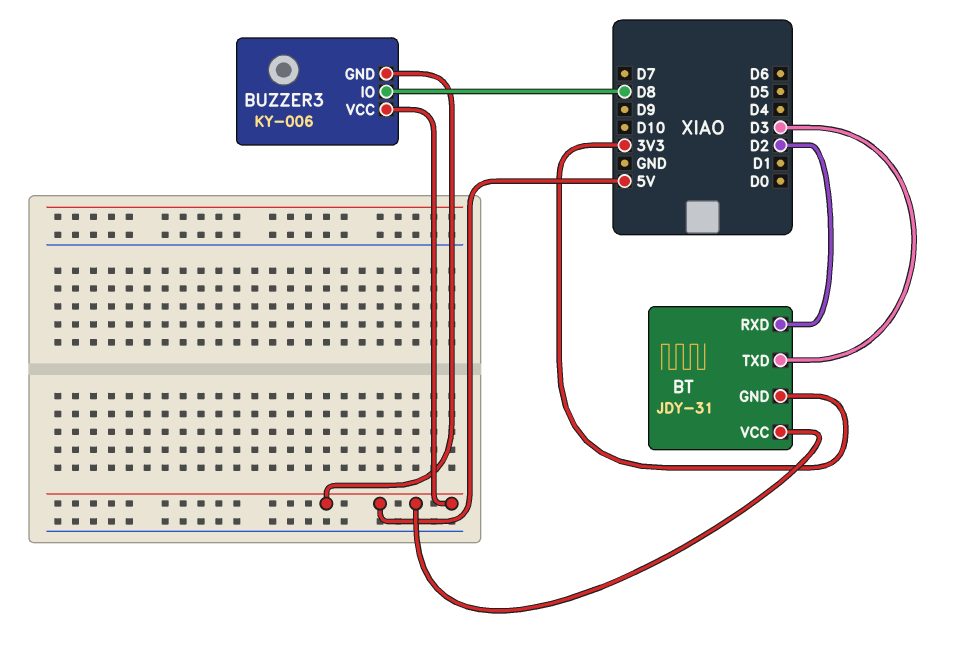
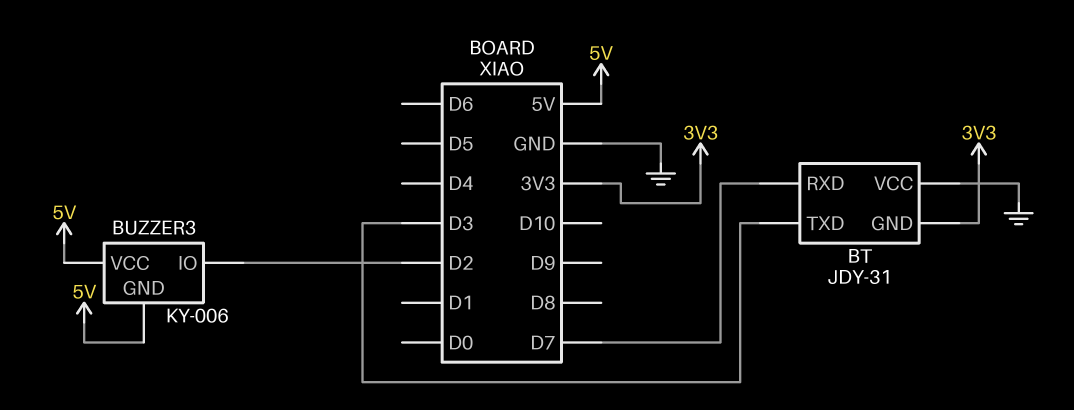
BT pin RXD: D2 -> D7
BT pin VCC: 5V -> GND
BUZZER3 pin IO: D8 -> D2

